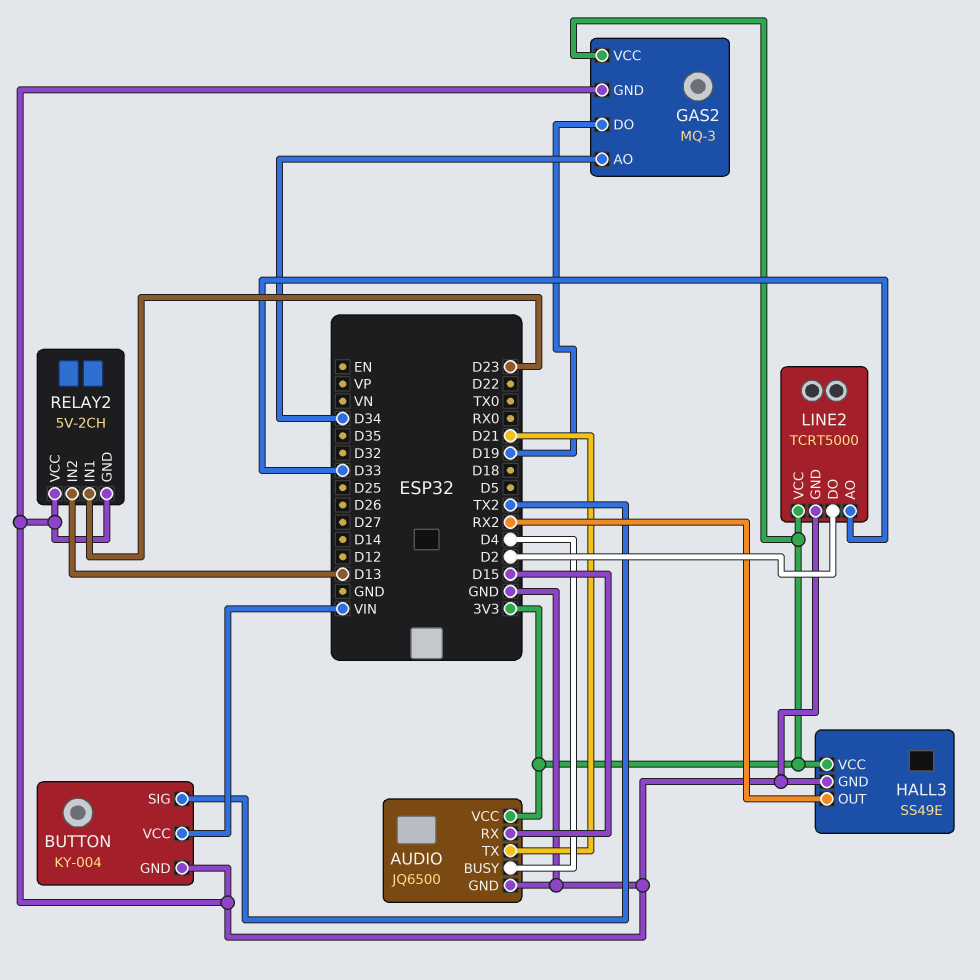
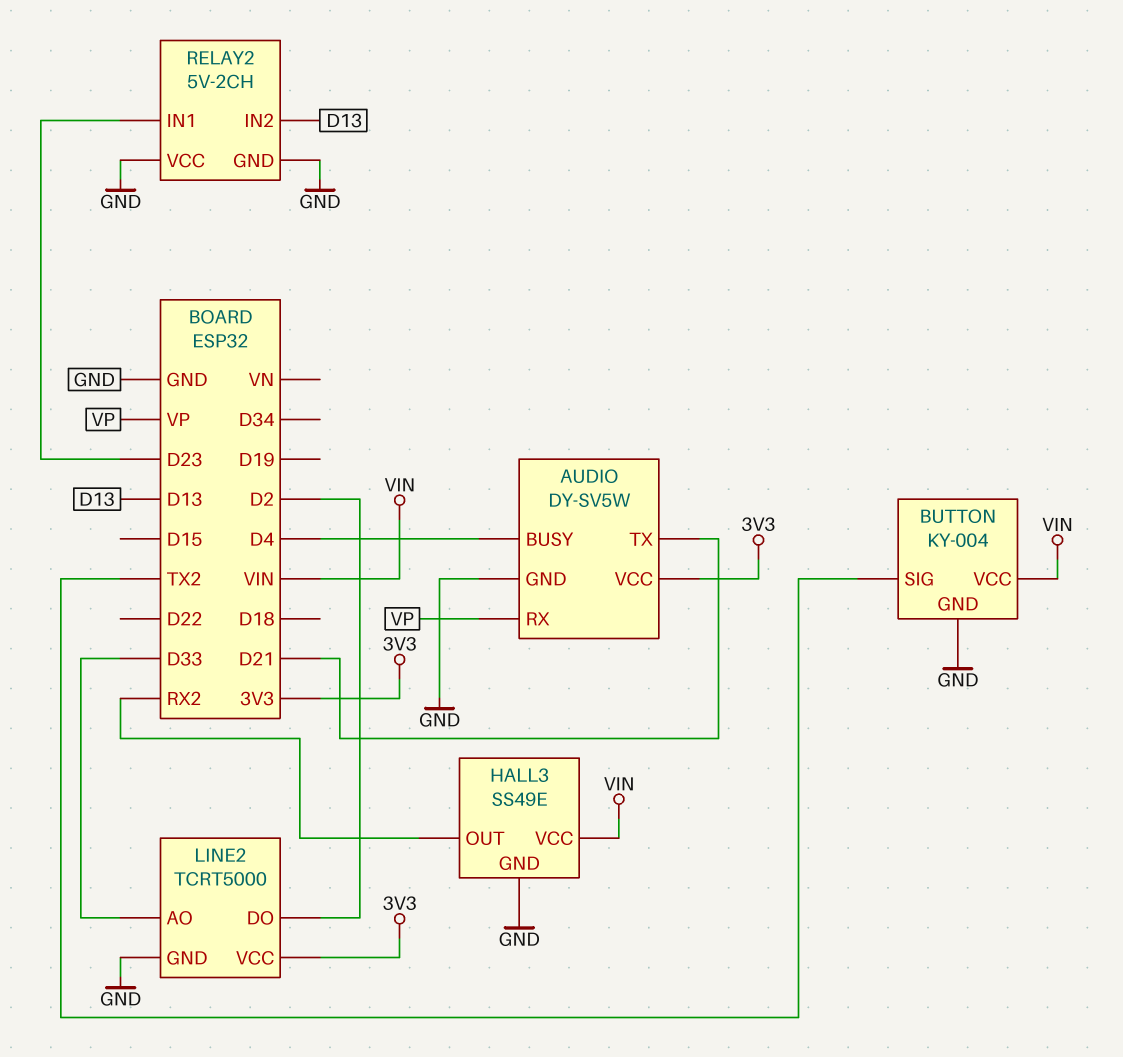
AUDIO: JQ6500 -> DY-SV5W
AUDIO pin RX: D15 -> VP
GAS2: MQ-3 -> none
GAS2 pin AO: D34 -> none
GAS2 pin DO: D19 -> none
GAS2 pin GND: GND -> none
GAS2 pin VCC: 3V3 -> none
HALL3 pin VCC: 3V3 -> VIN

